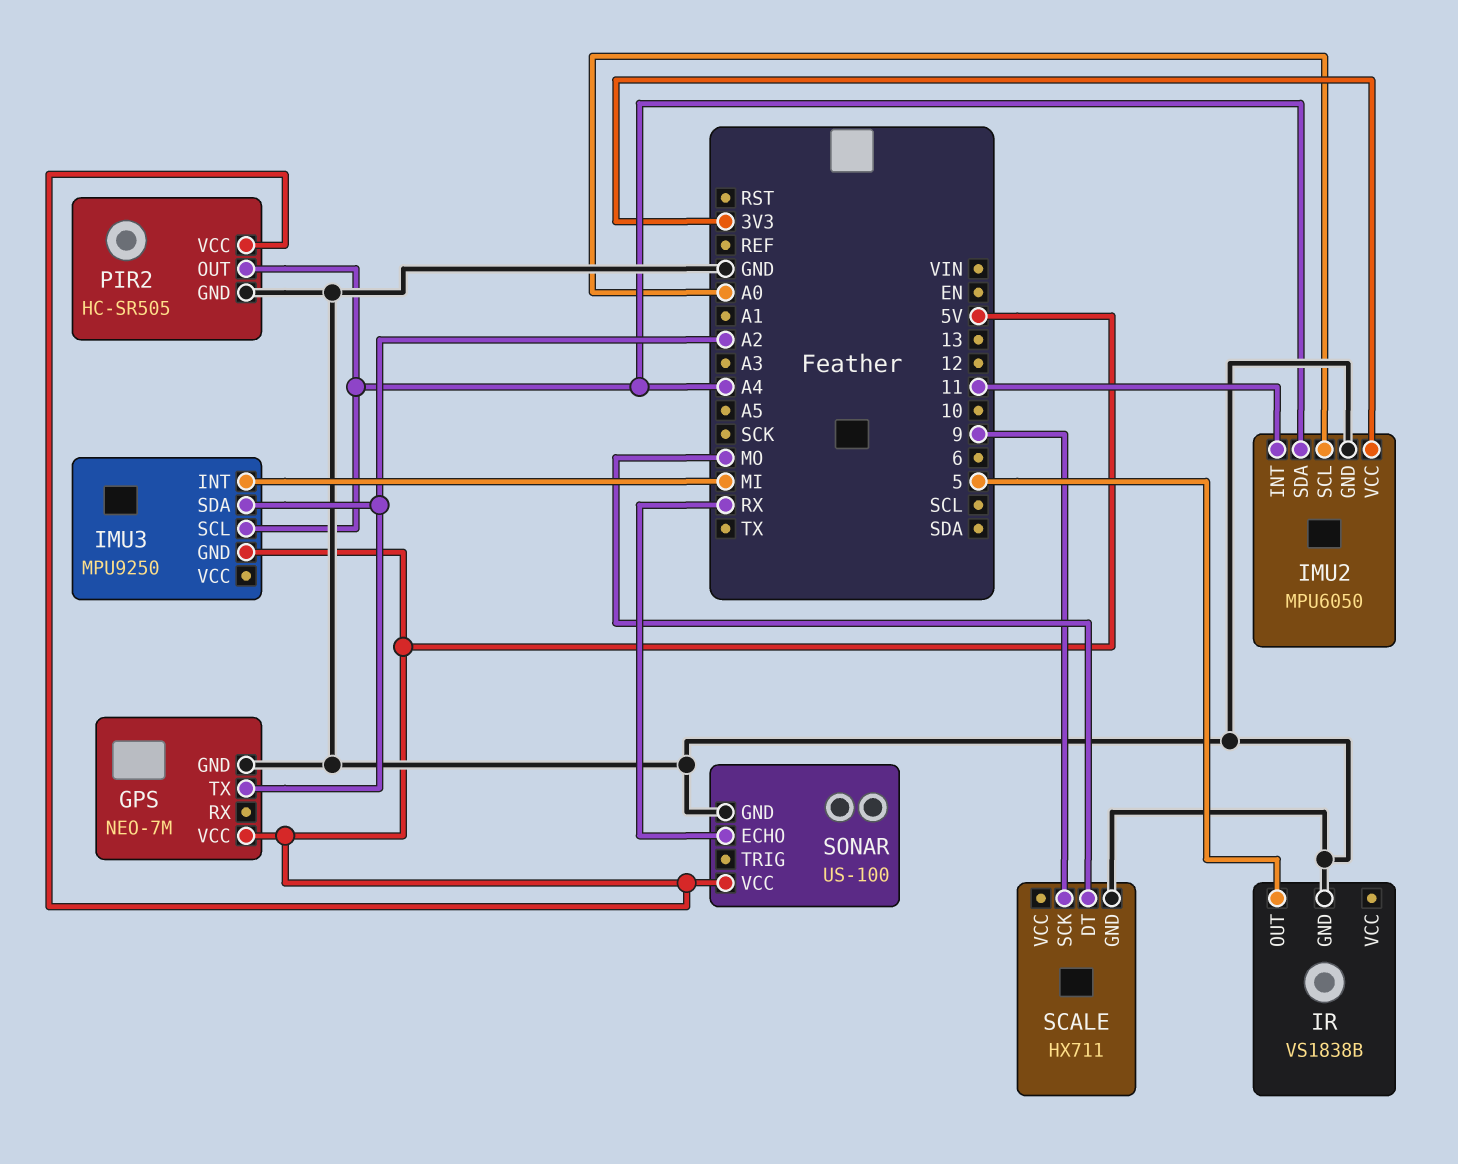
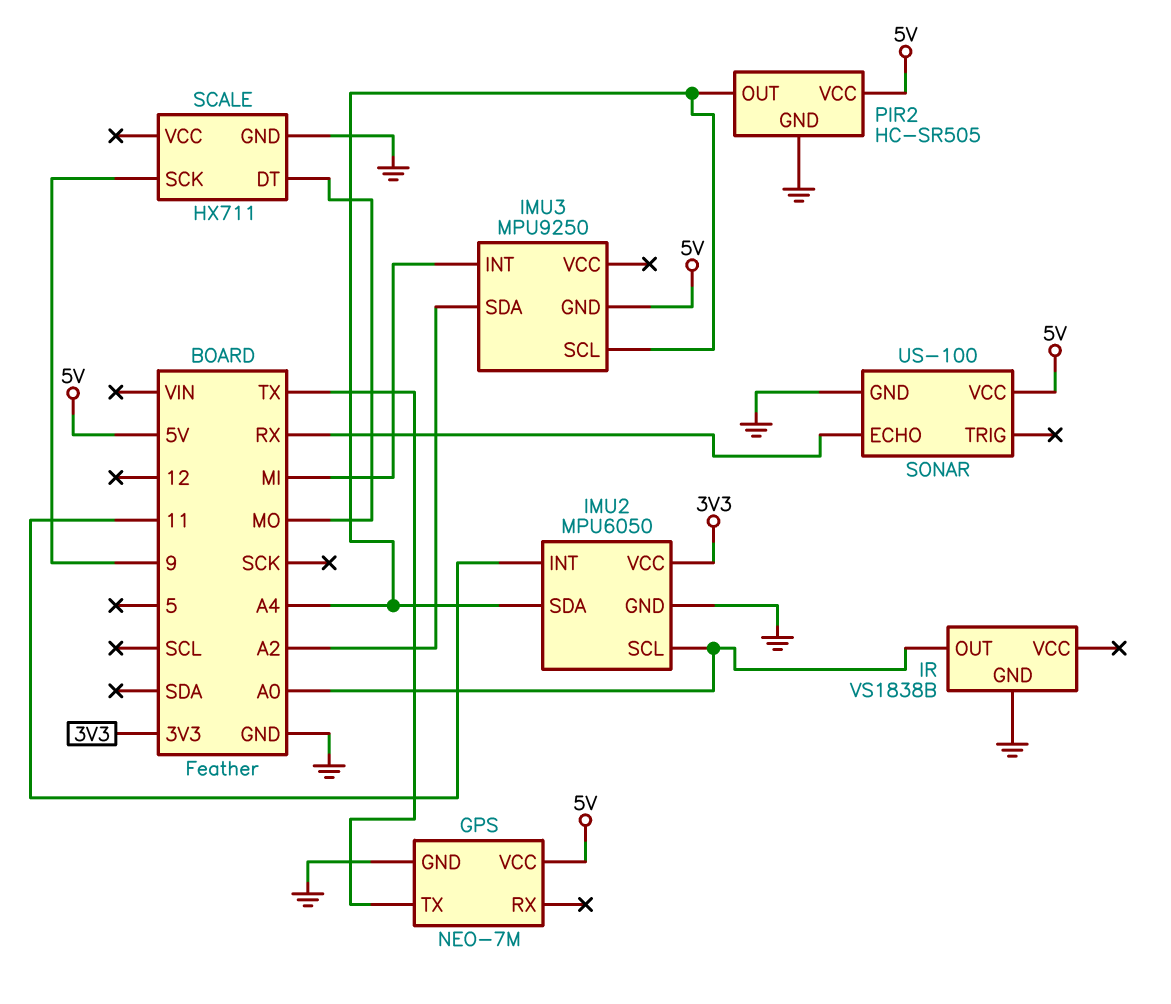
GPS pin TX: A2 -> TX
IR pin OUT: 5 -> A0

